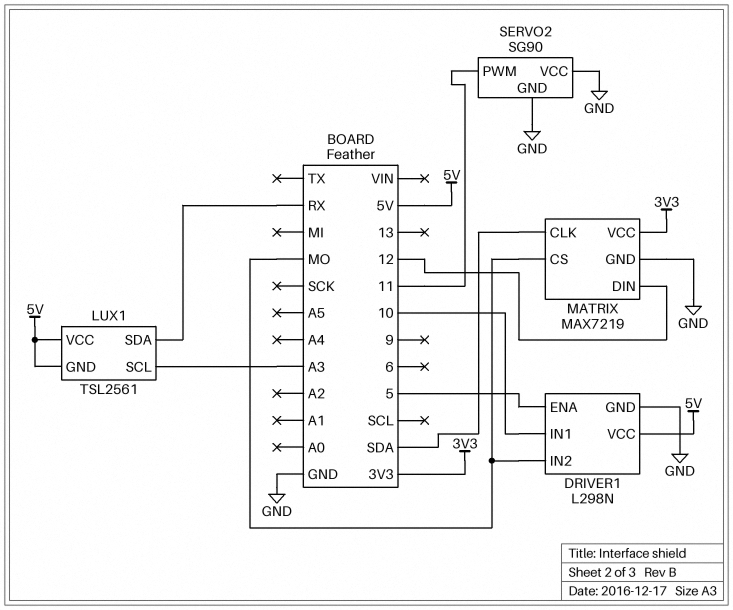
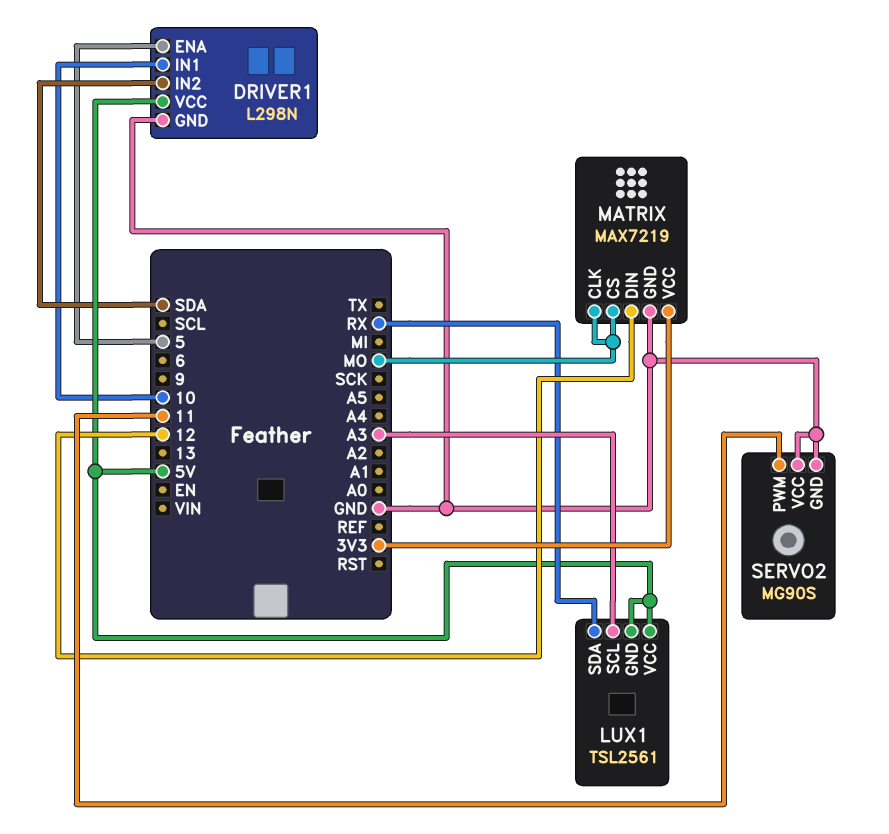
DRIVER1 pin IN2: MO -> SDA
MATRIX pin CLK: SDA -> MO
SERVO2: SG90 -> MG90S

